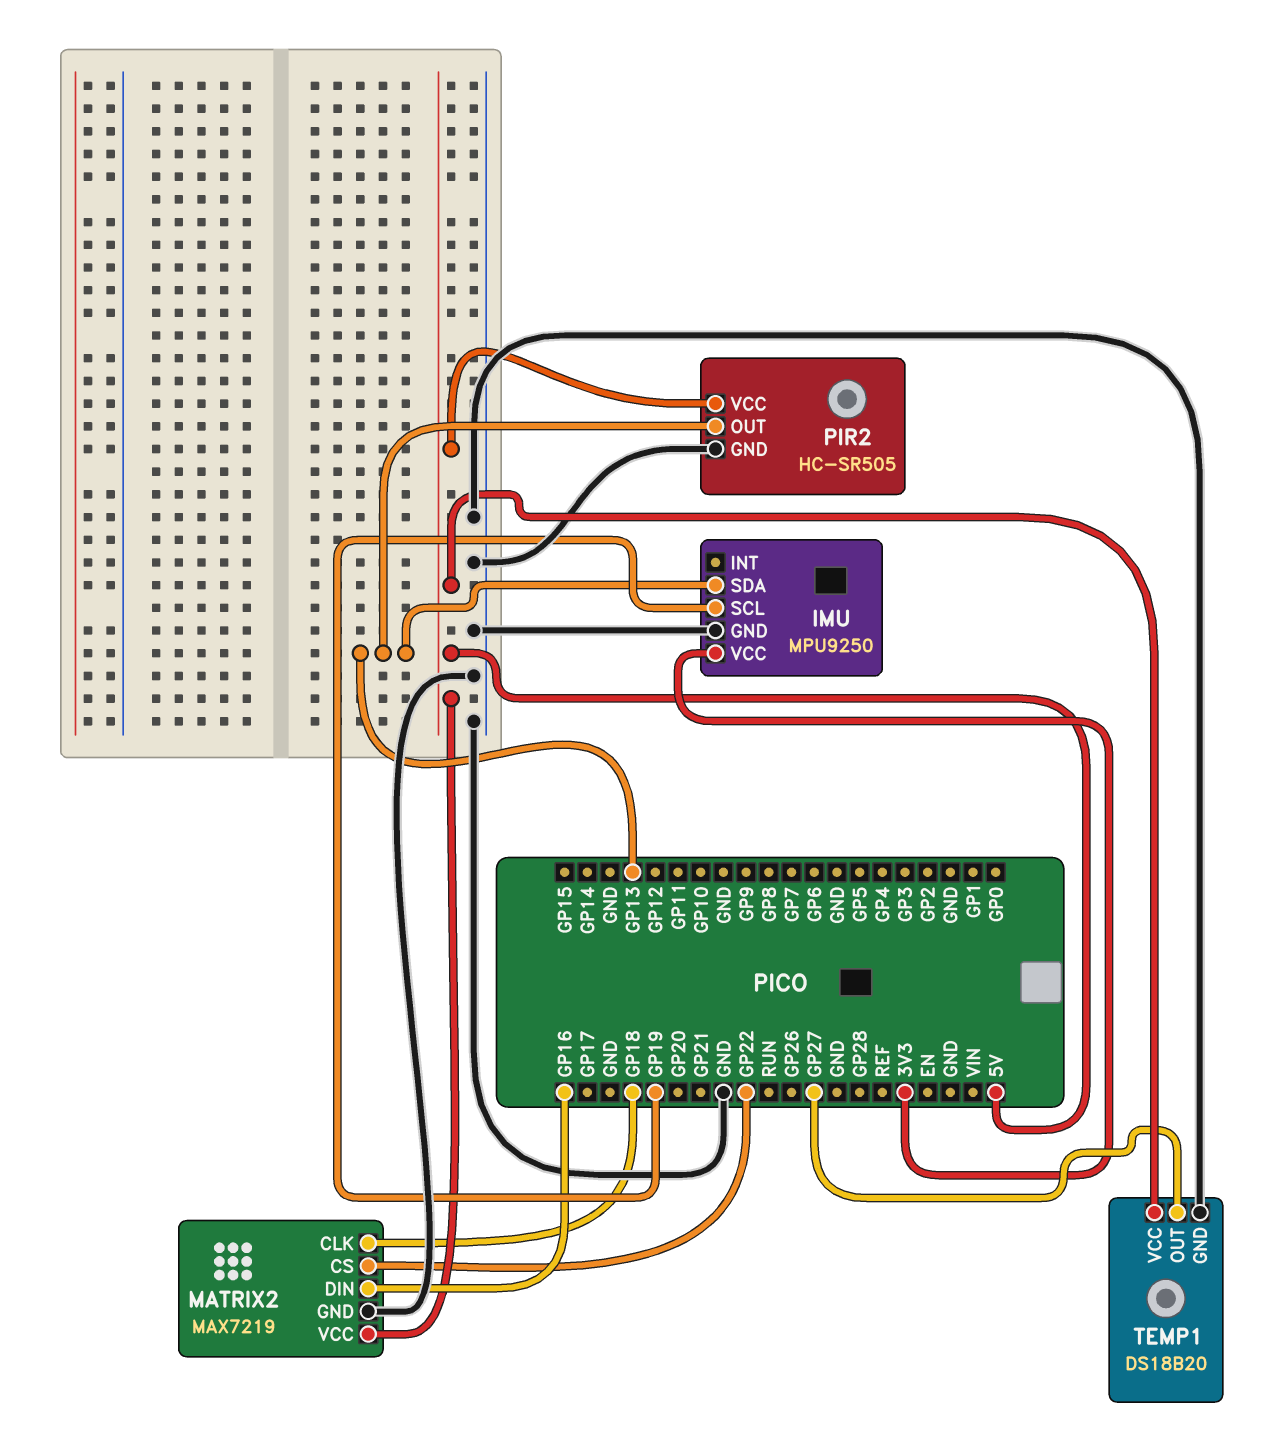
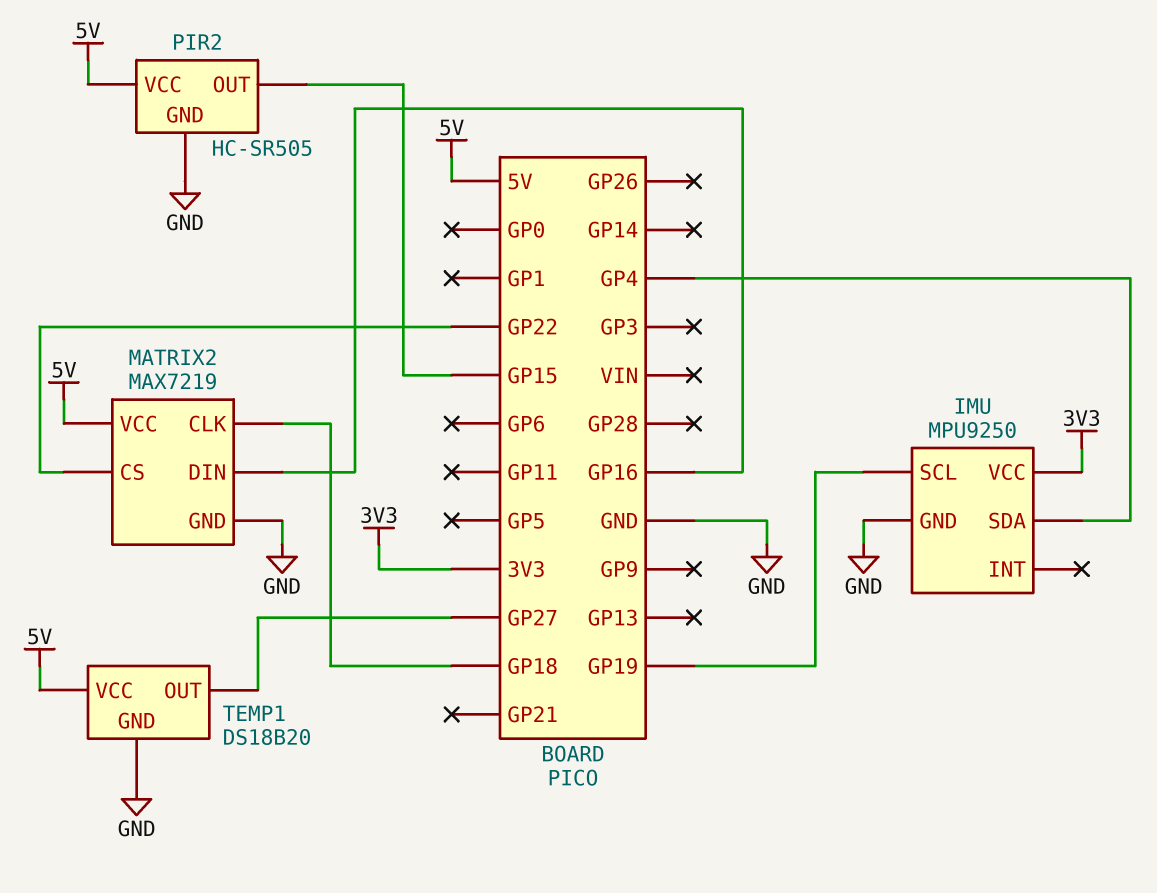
IMU pin SDA: GP13 -> GP4
PIR2 pin OUT: GP13 -> GP15

